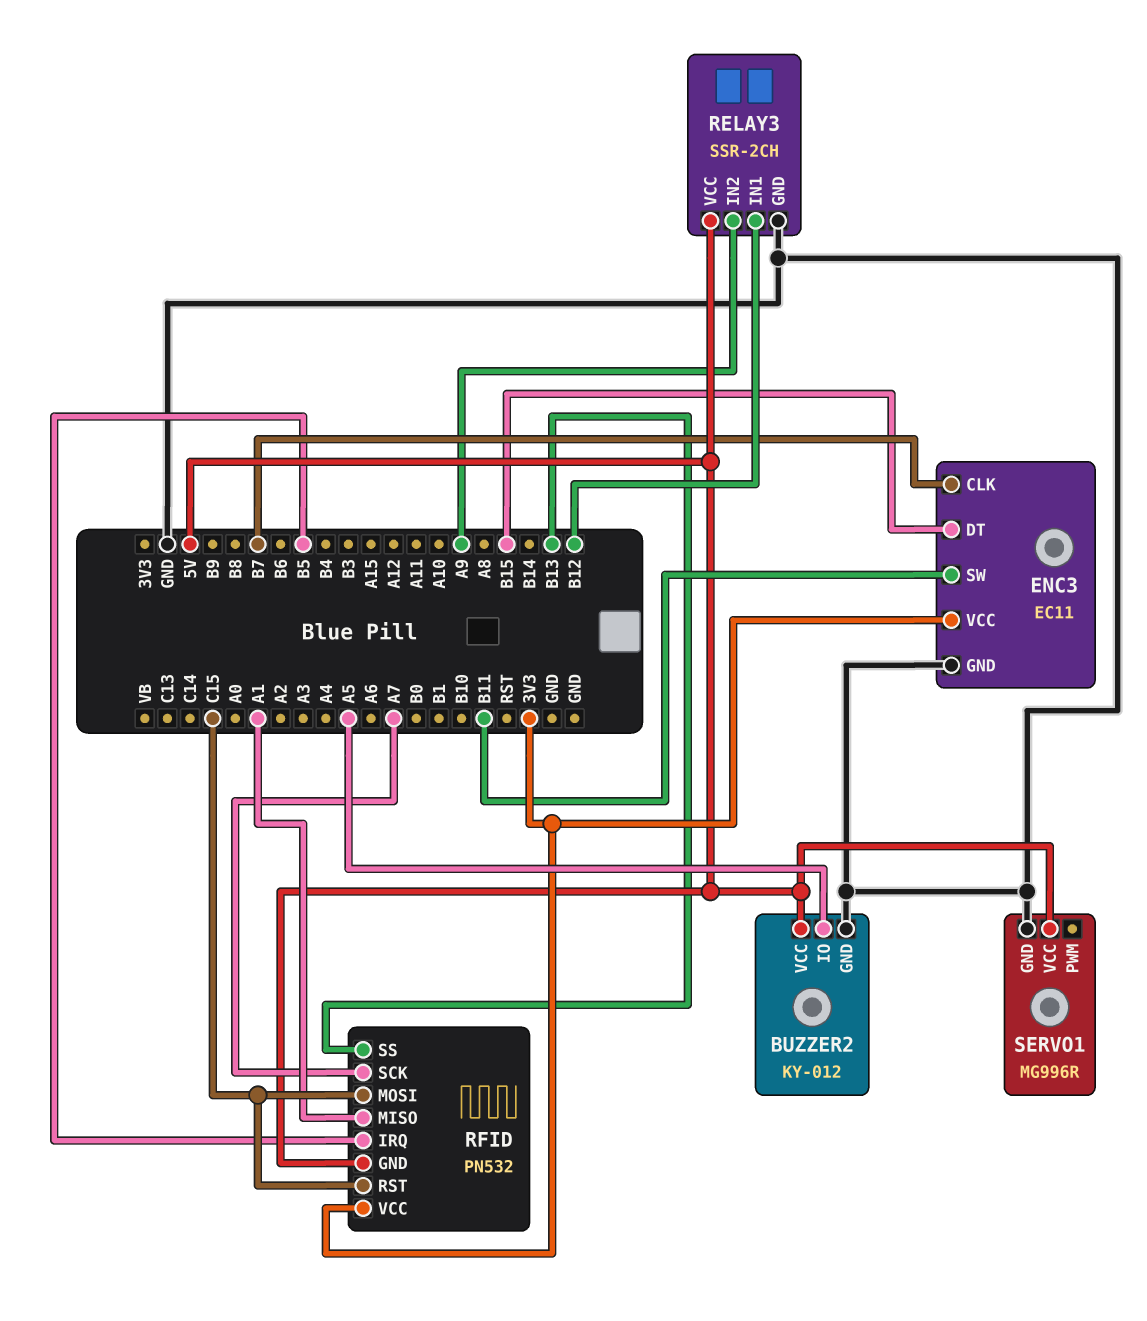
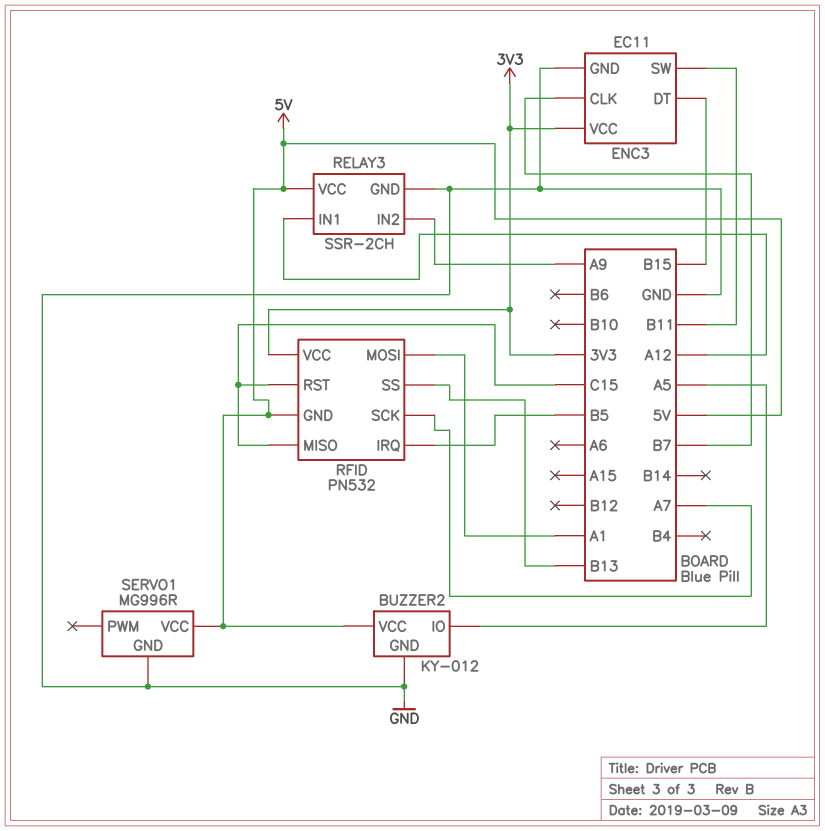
RELAY3 pin IN1: B12 -> A12
RFID pin MISO: A1 -> C15
RFID pin MOSI: C15 -> A1

